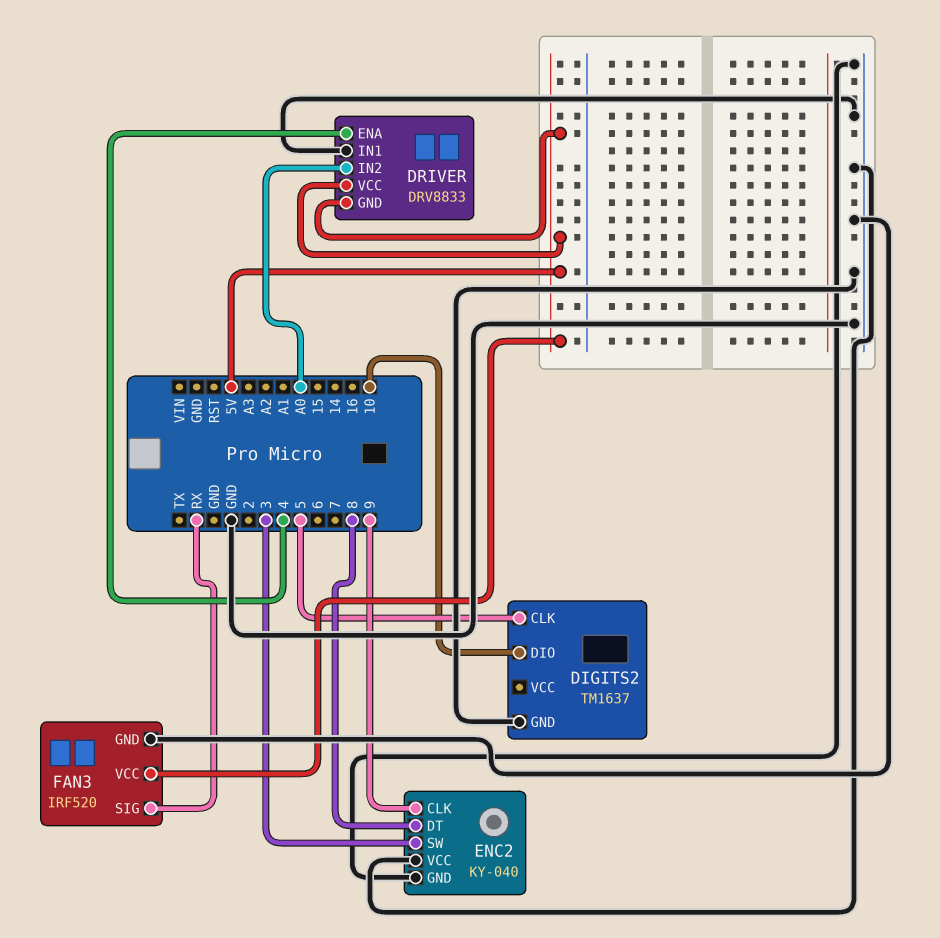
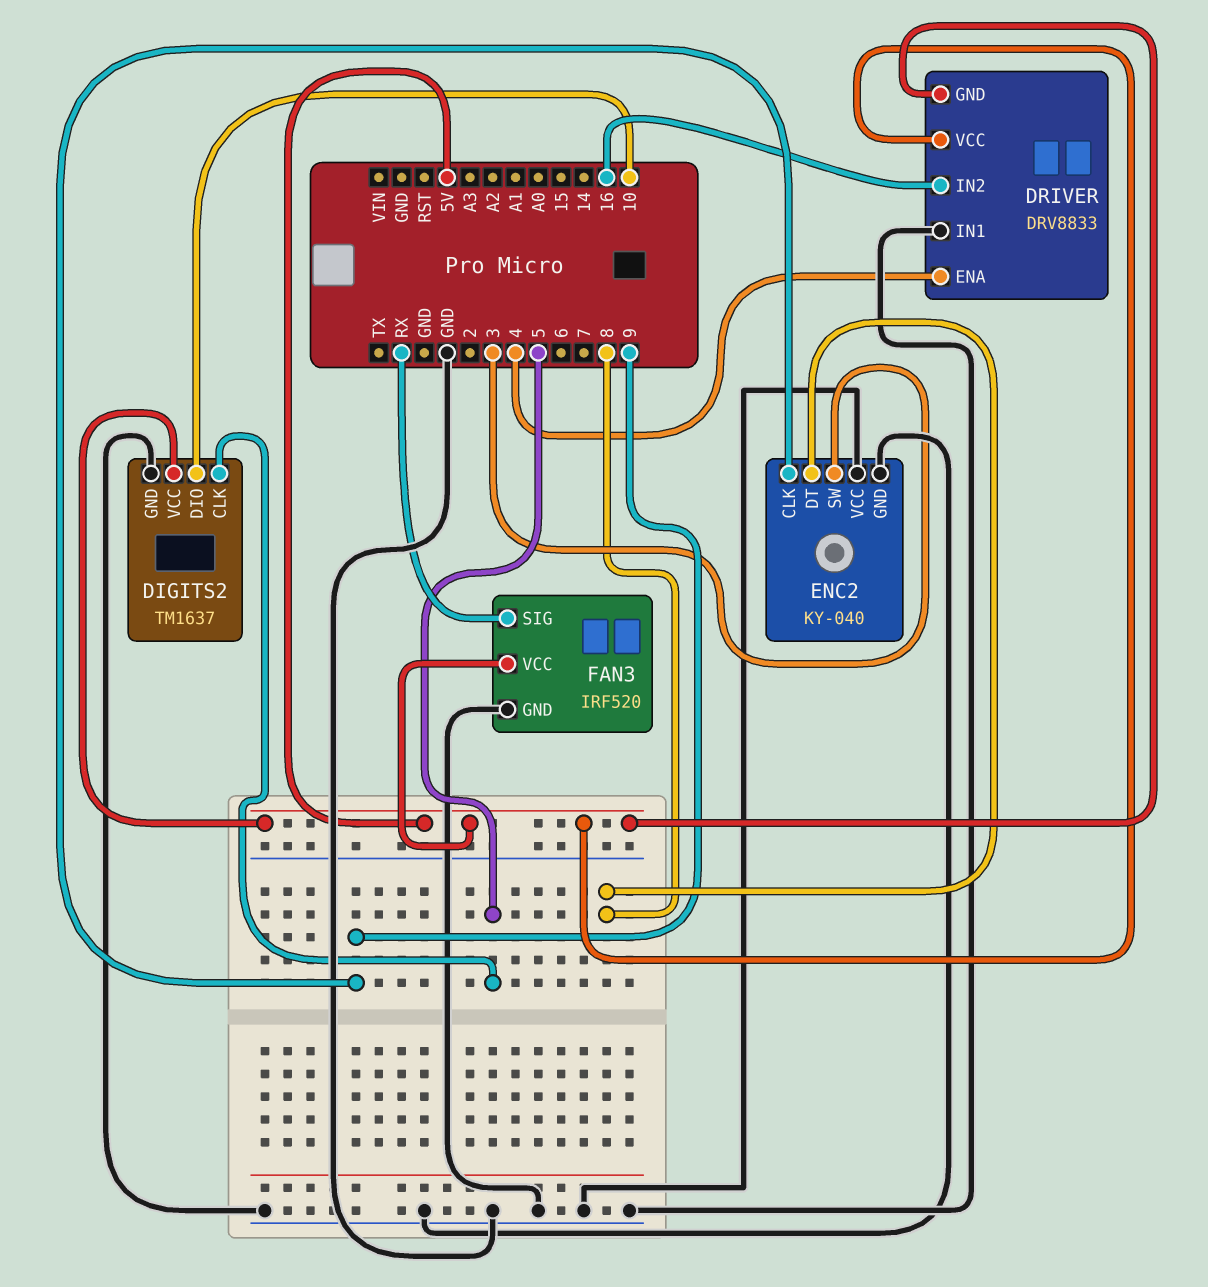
DIGITS2 pin VCC: none -> 5V
DRIVER pin IN2: A0 -> 16

